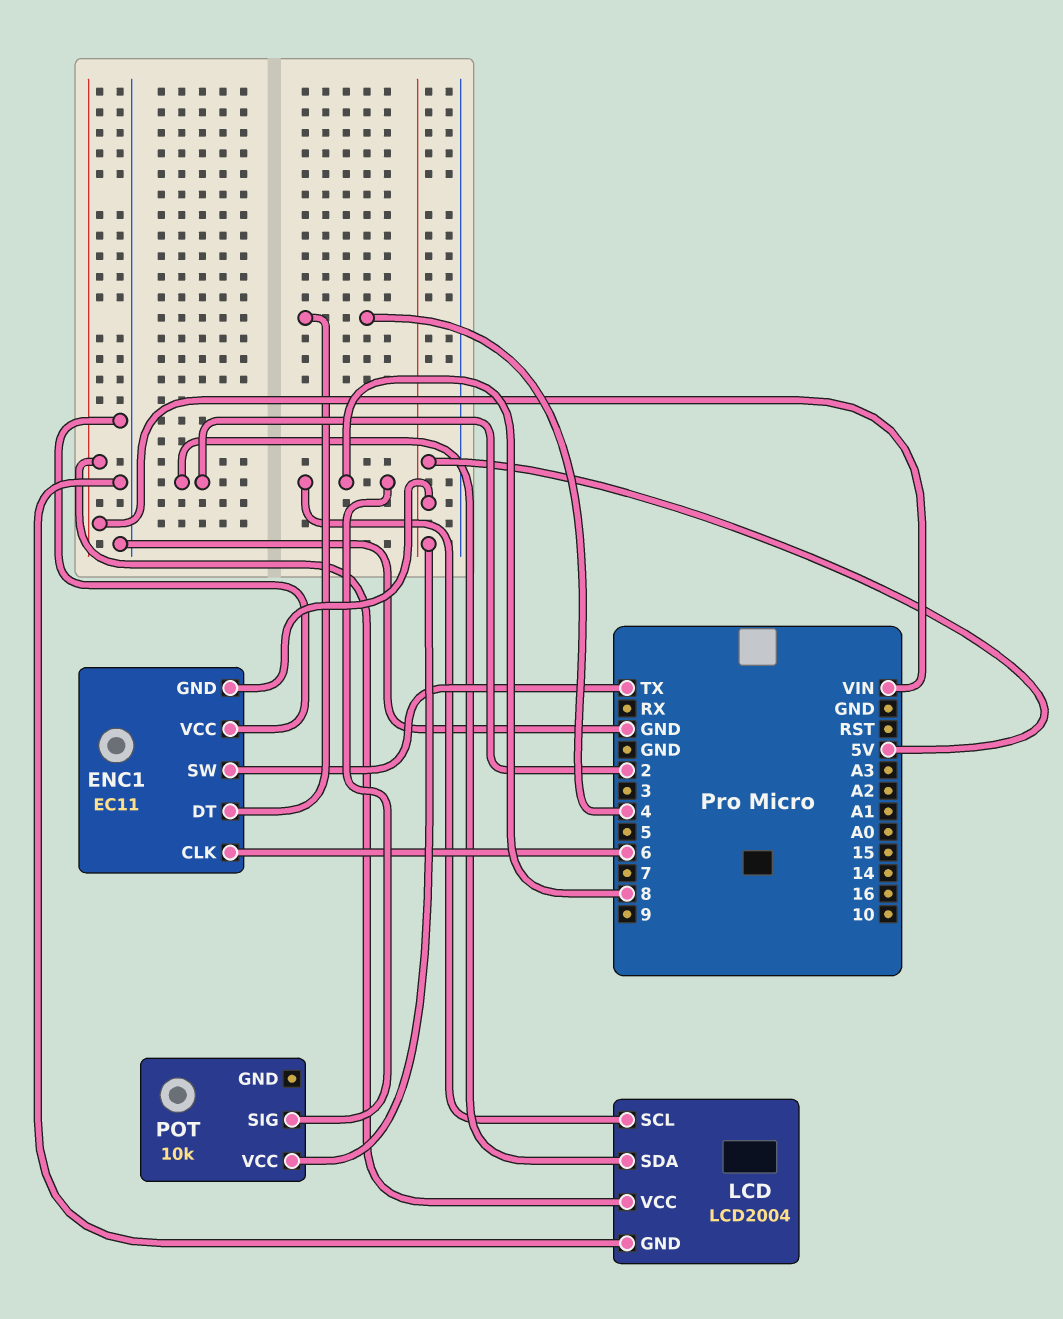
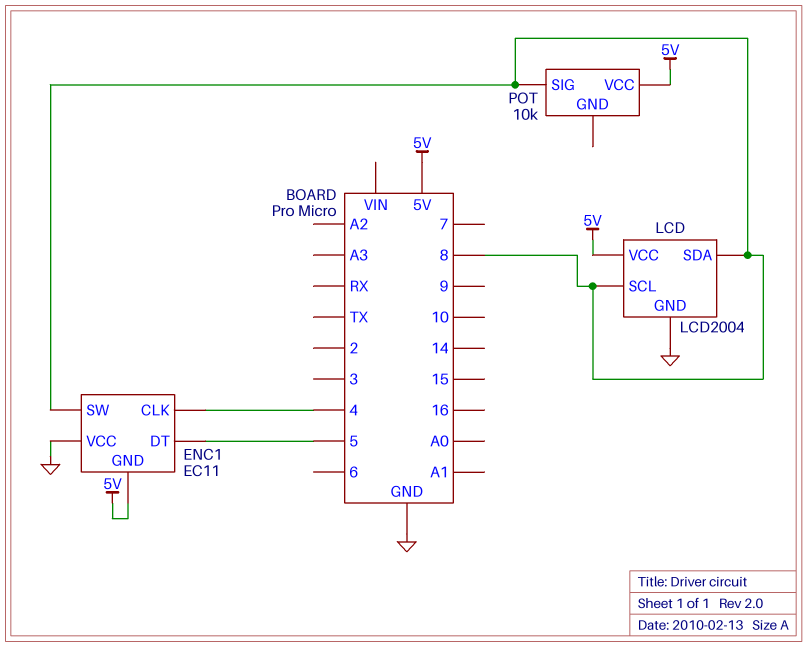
ENC1 pin CLK: 6 -> 4
ENC1 pin DT: 4 -> 5
ENC1 pin SW: TX -> 8
LCD pin SDA: 2 -> 8
LCD pin VCC: VIN -> 5V

